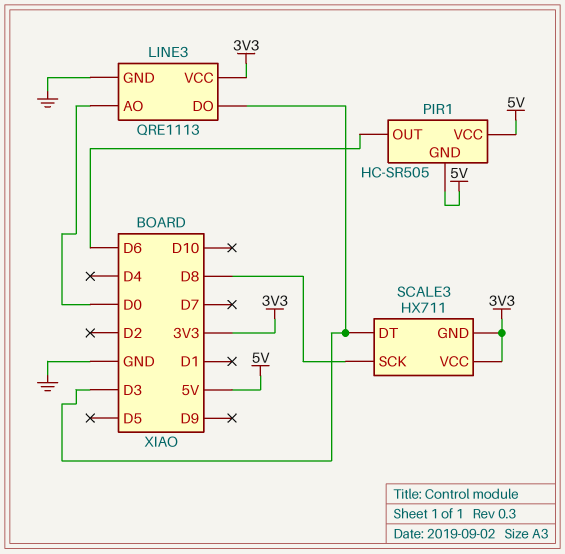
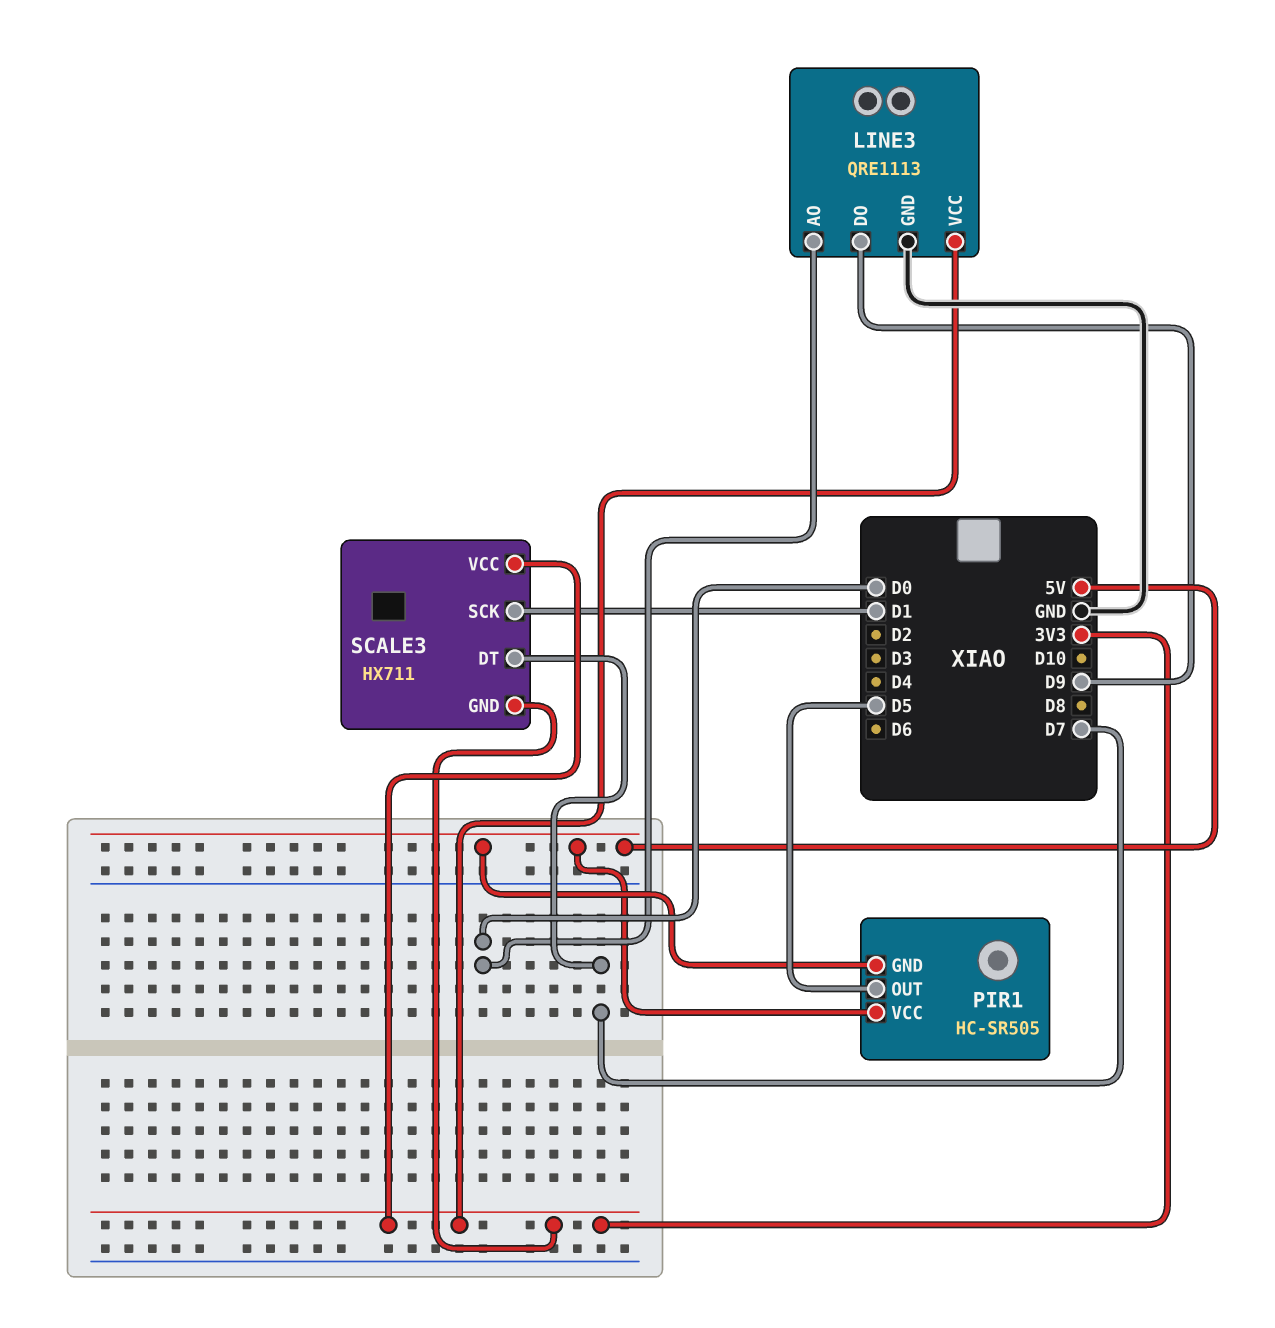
LINE3 pin DO: D3 -> D9
PIR1 pin OUT: D6 -> D5
SCALE3 pin DT: D3 -> D7
SCALE3 pin SCK: D8 -> D1

